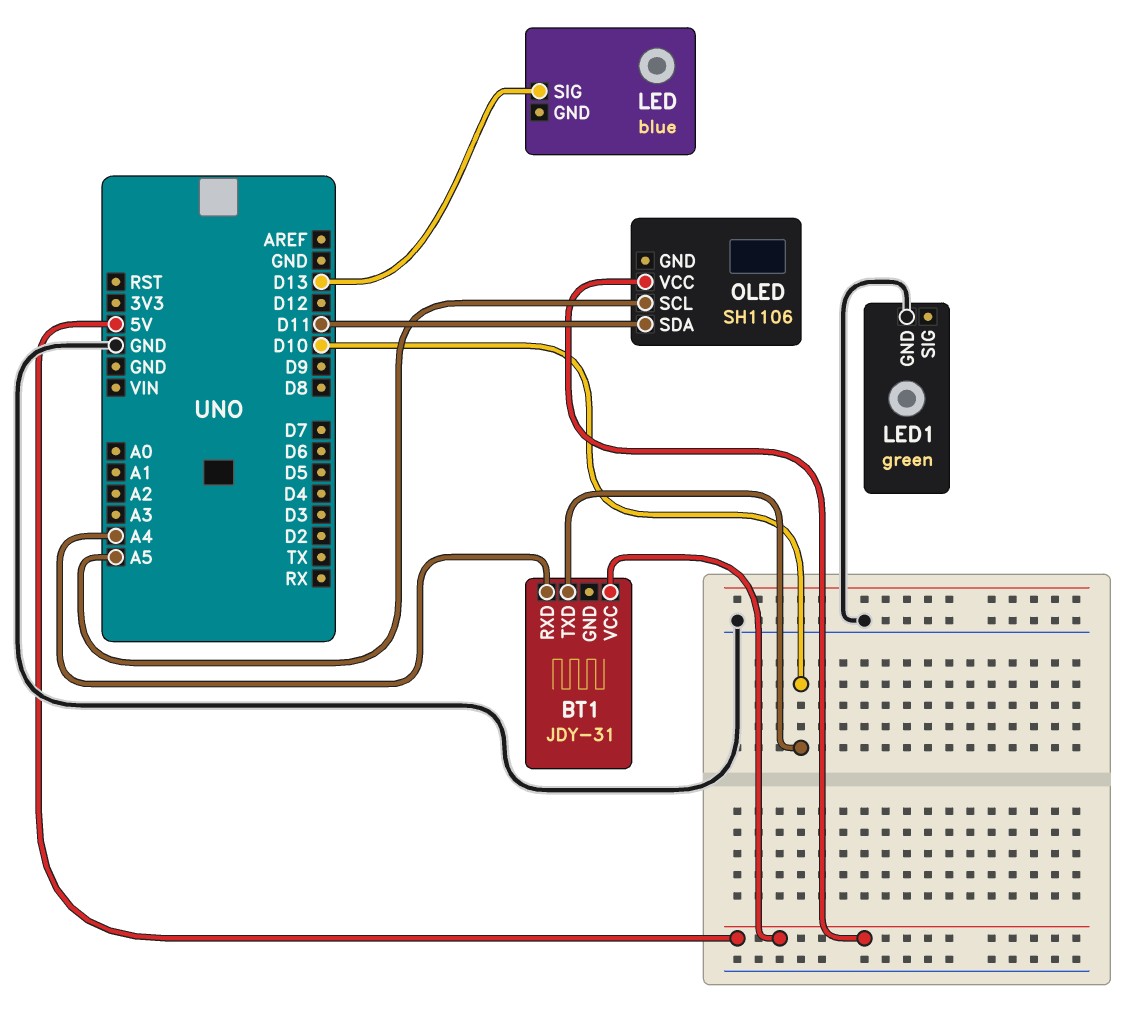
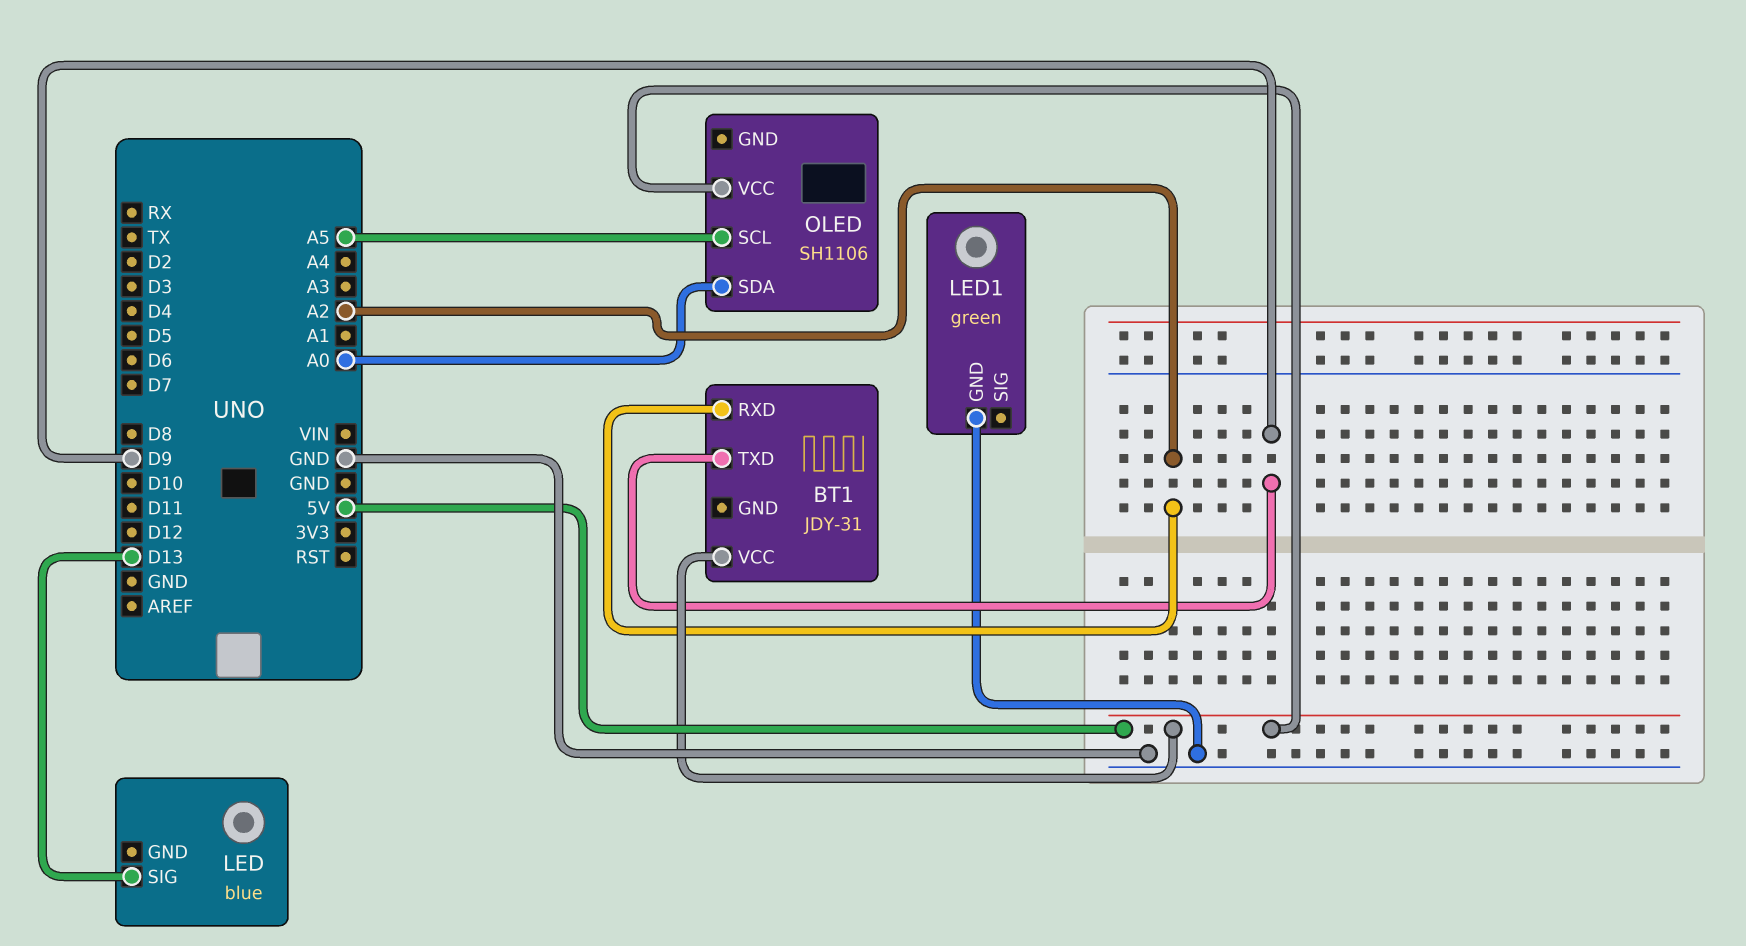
BT1 pin RXD: A4 -> A2
BT1 pin TXD: D10 -> D9
OLED pin SDA: D11 -> A0

